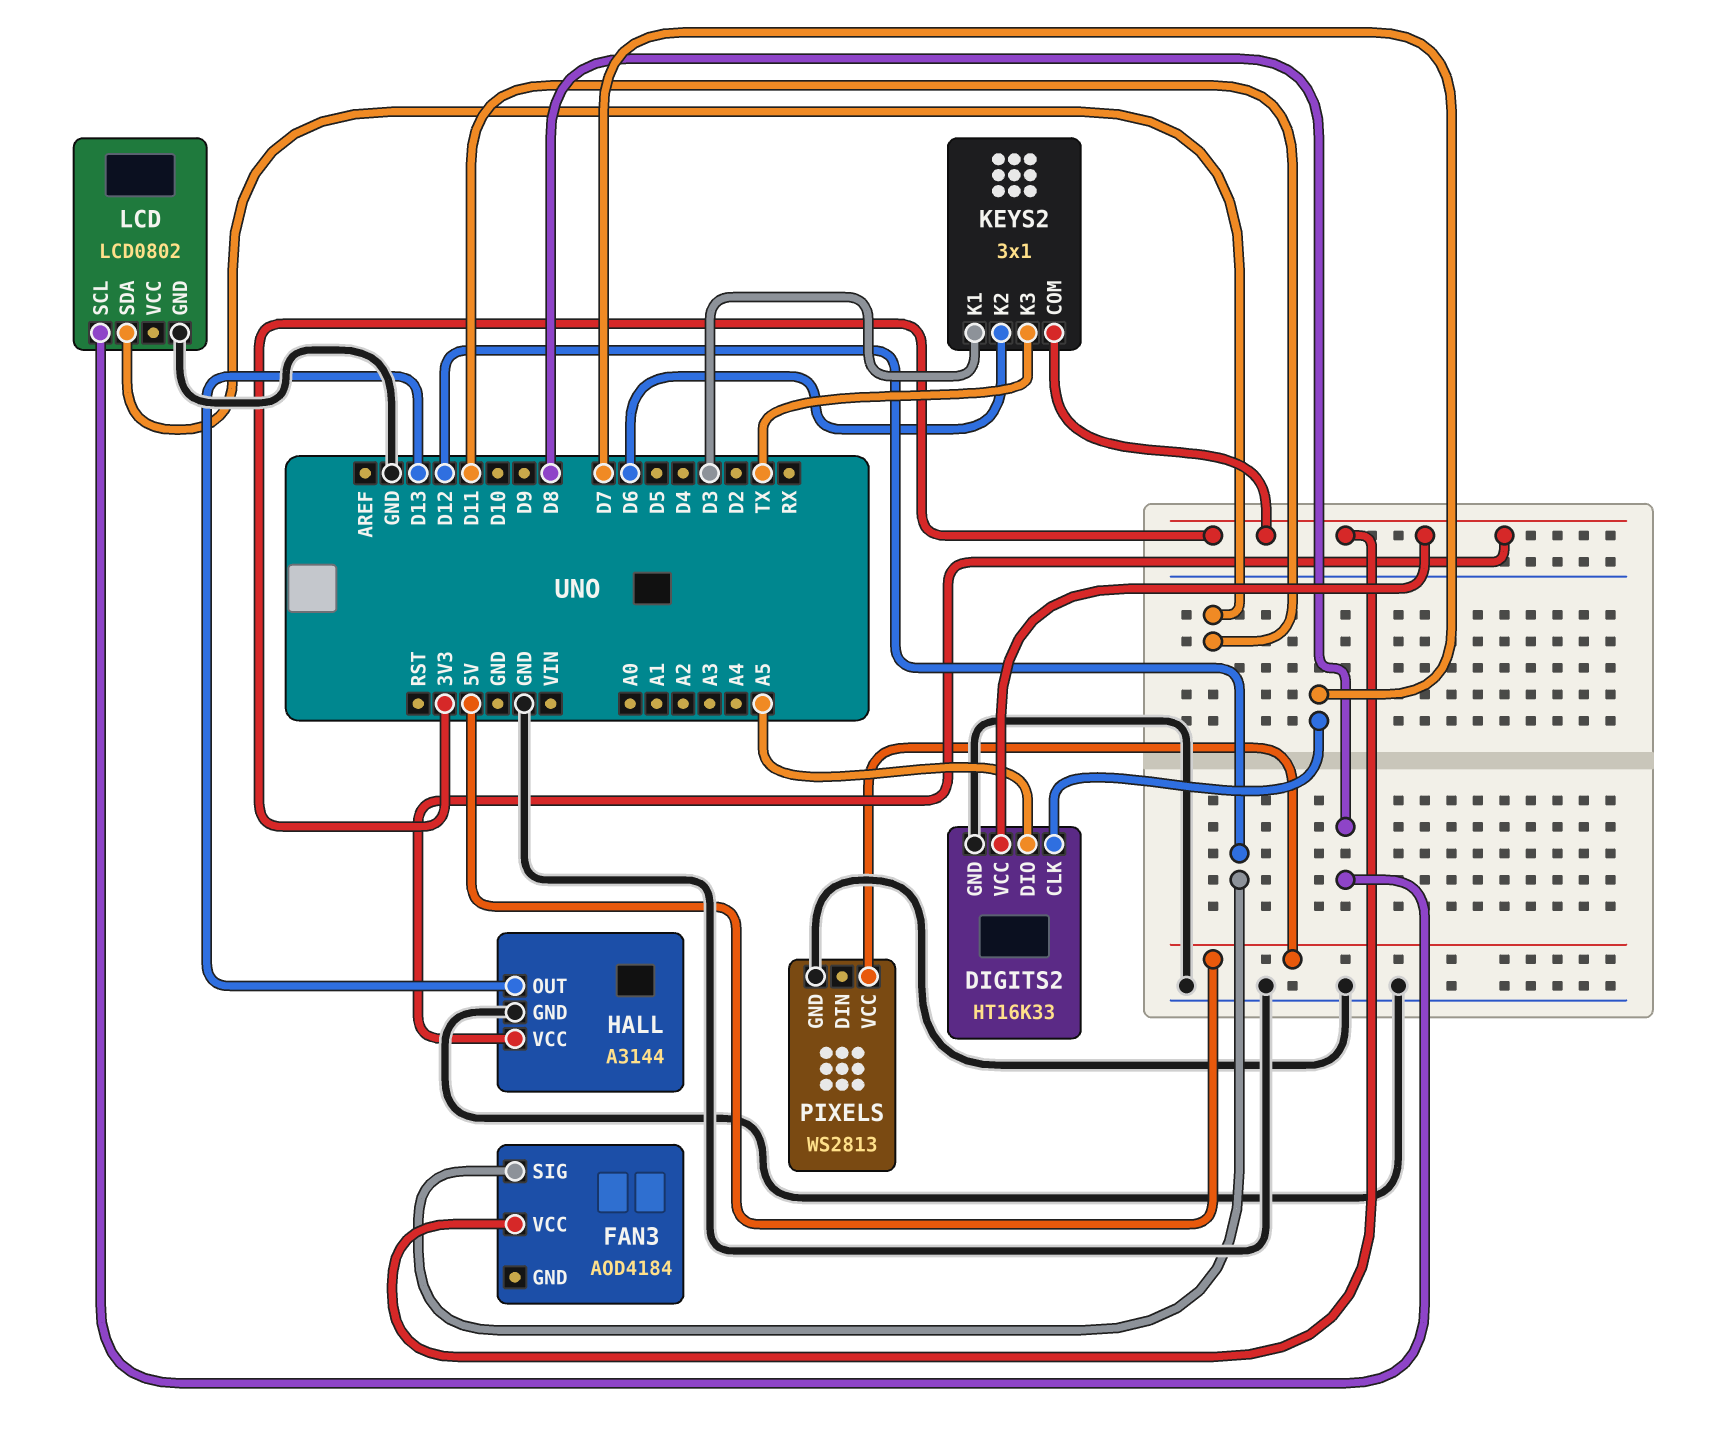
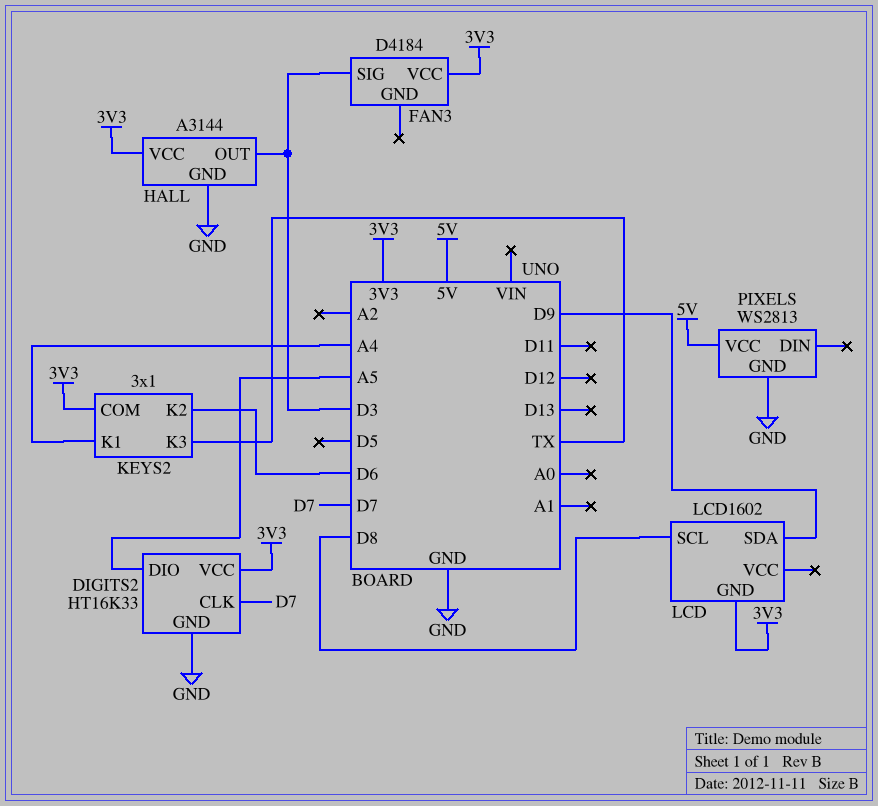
FAN3: AOD4184 -> D4184
FAN3 pin SIG: D12 -> D3
HALL pin OUT: D13 -> D3
KEYS2 pin K1: D3 -> A4
LCD: LCD0802 -> LCD1602
LCD pin GND: GND -> 3V3
LCD pin SDA: D11 -> D9

